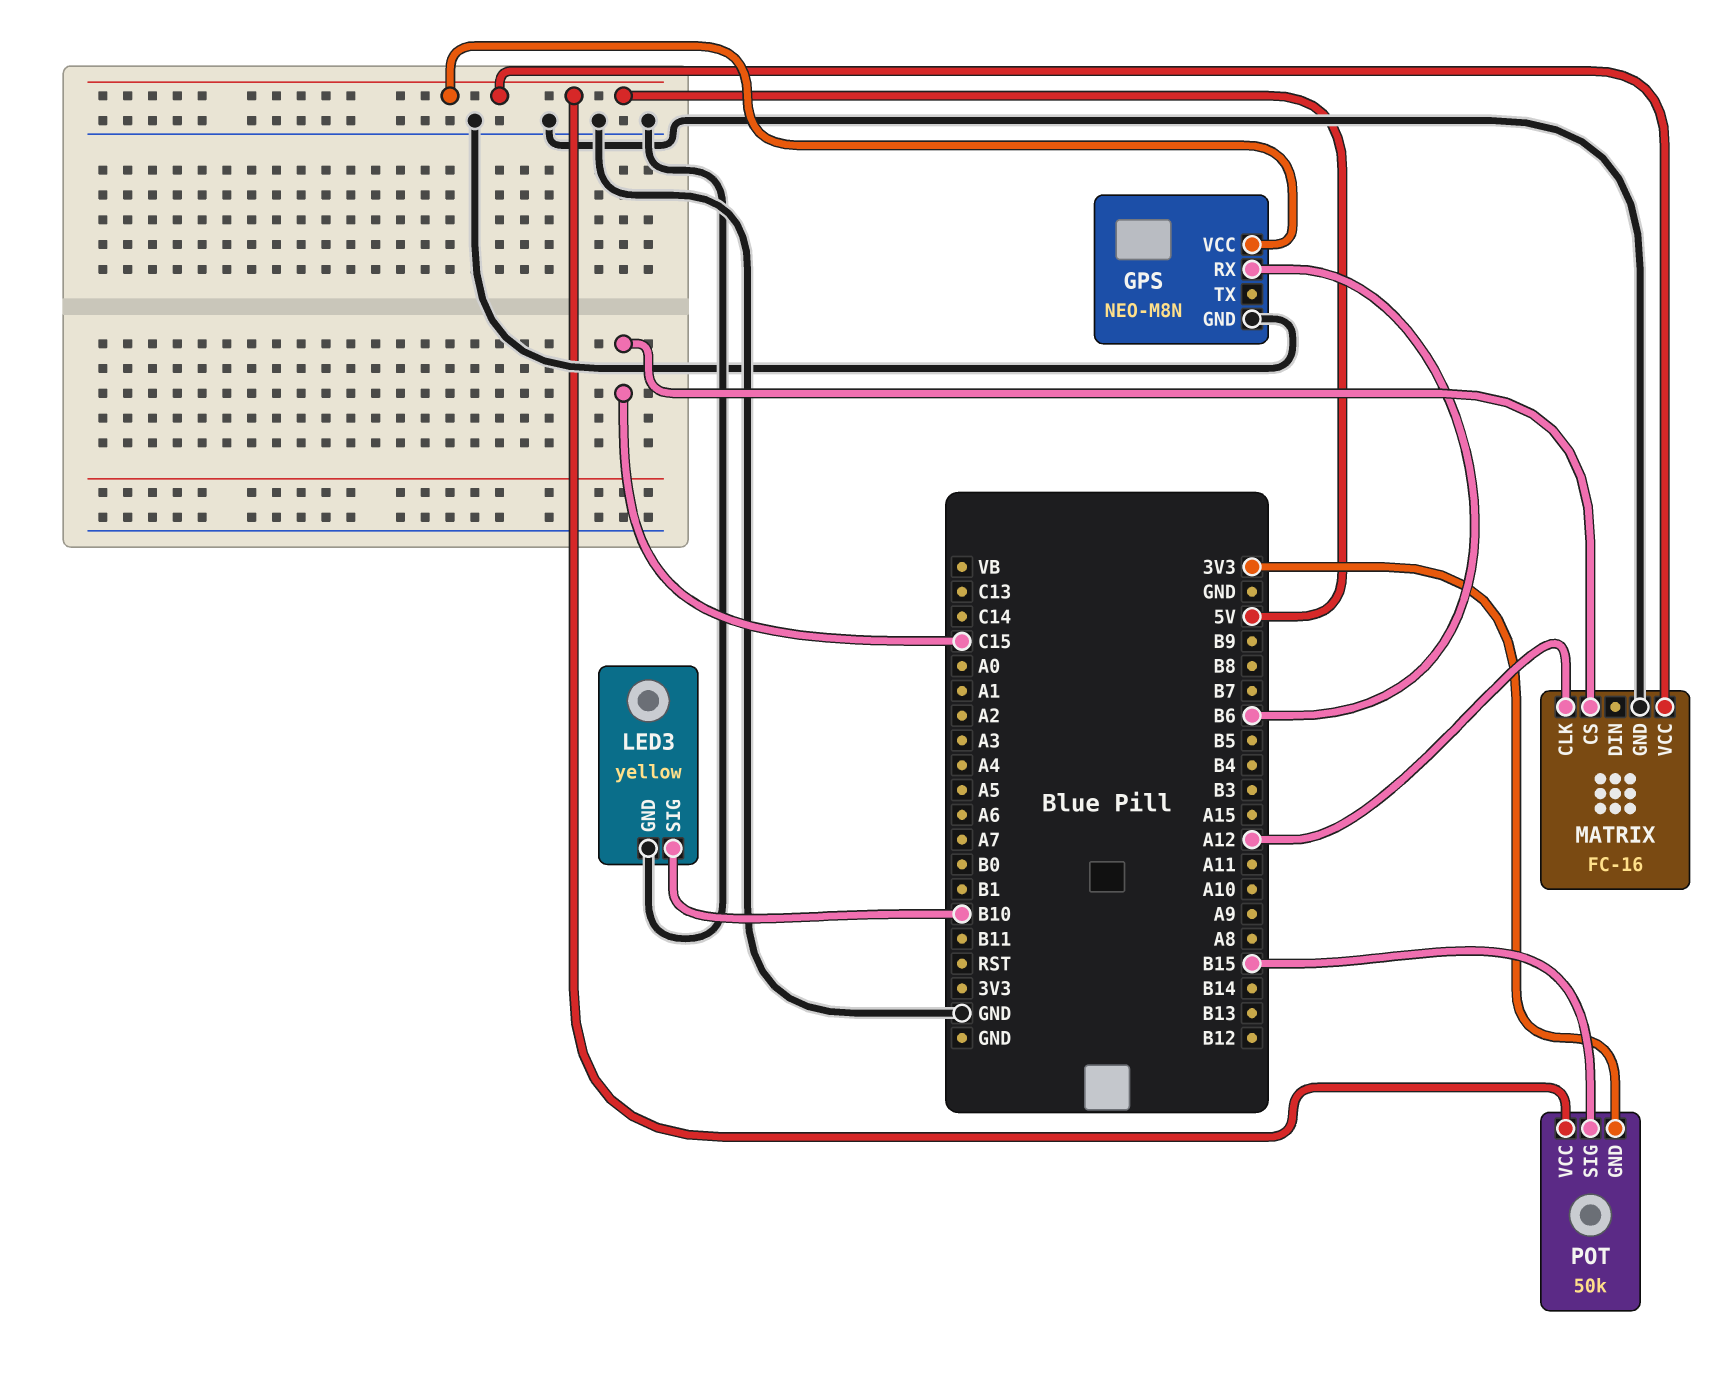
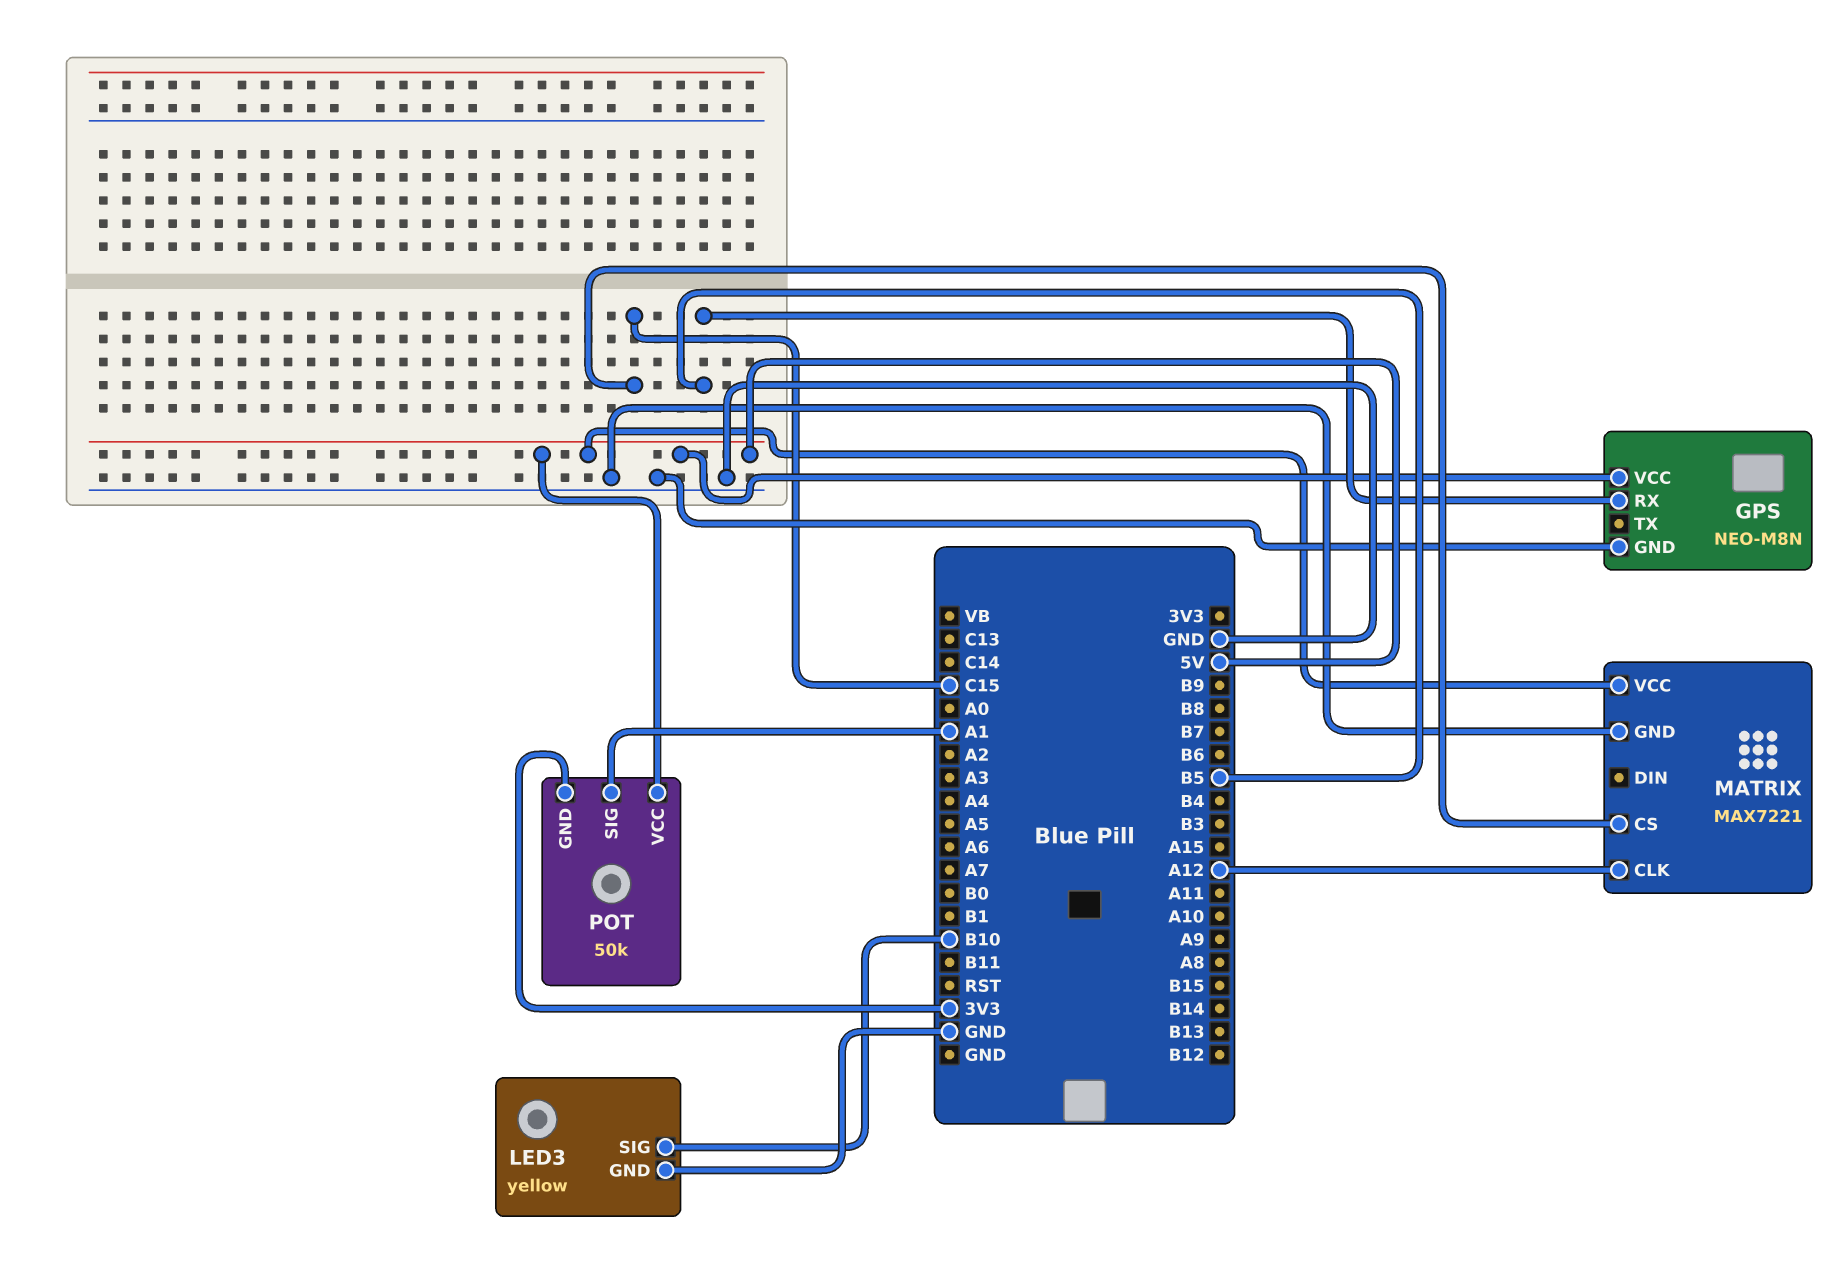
GPS pin RX: B6 -> B5
MATRIX: FC-16 -> MAX7221
POT pin SIG: B15 -> A1

